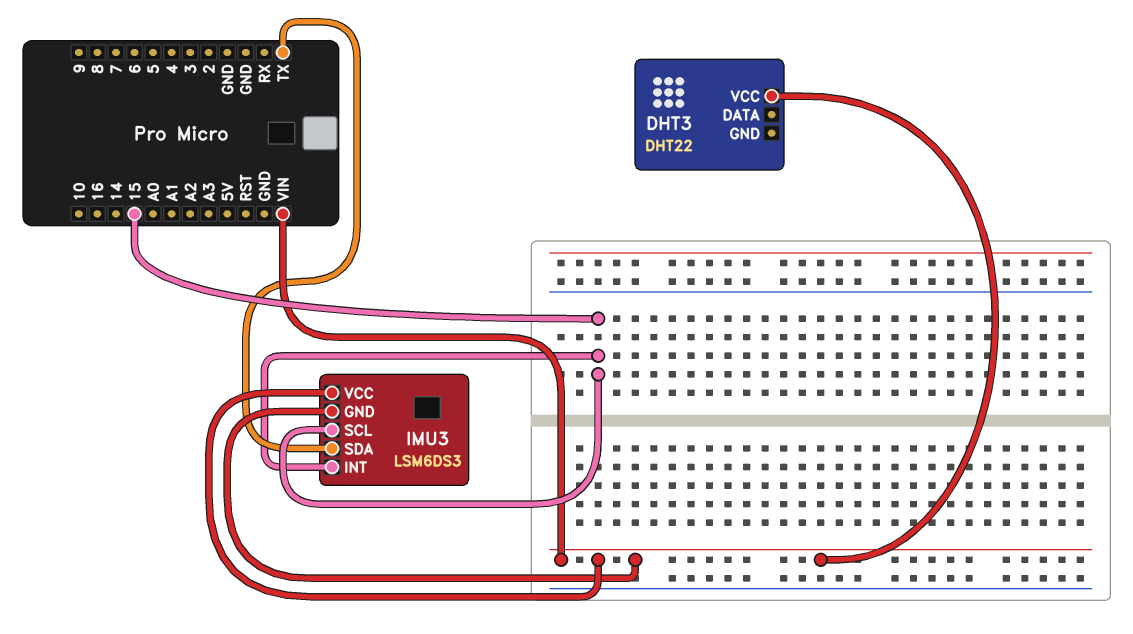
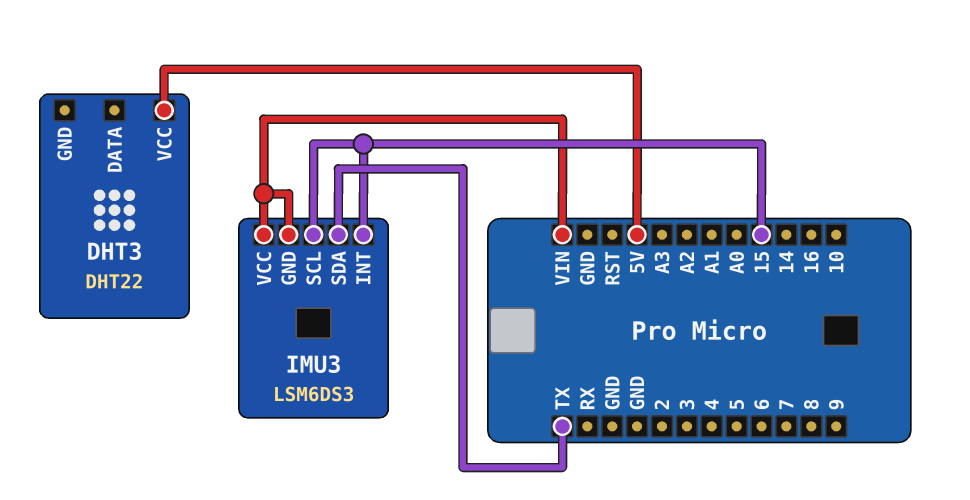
DHT3 pin VCC: VIN -> 5V

